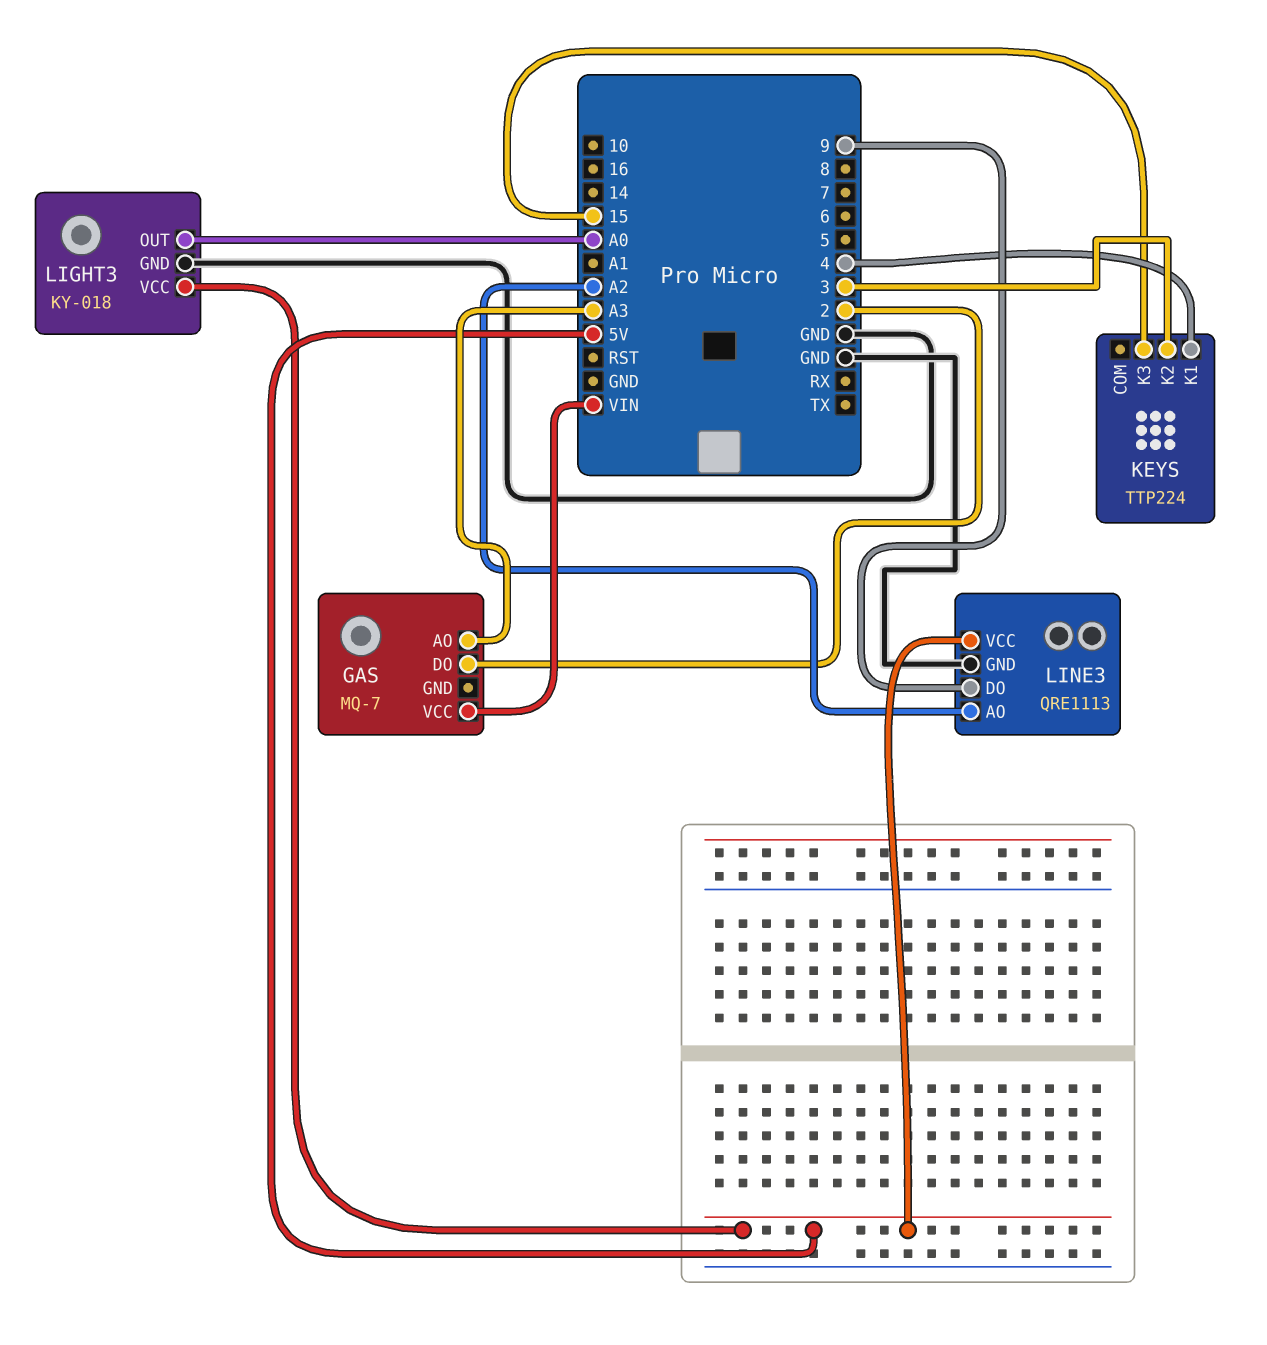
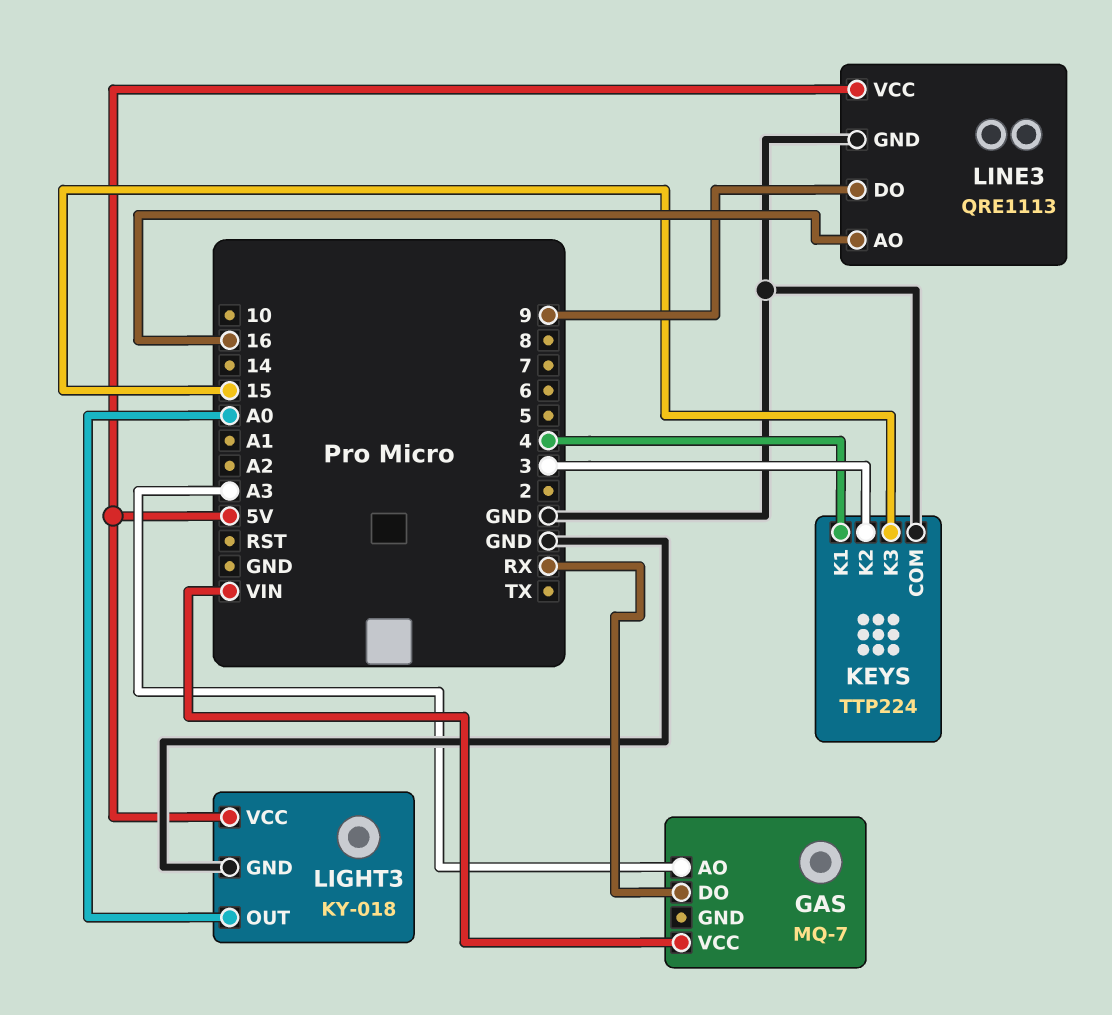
GAS pin DO: 2 -> RX
KEYS pin COM: none -> GND
LINE3 pin AO: A2 -> 16

